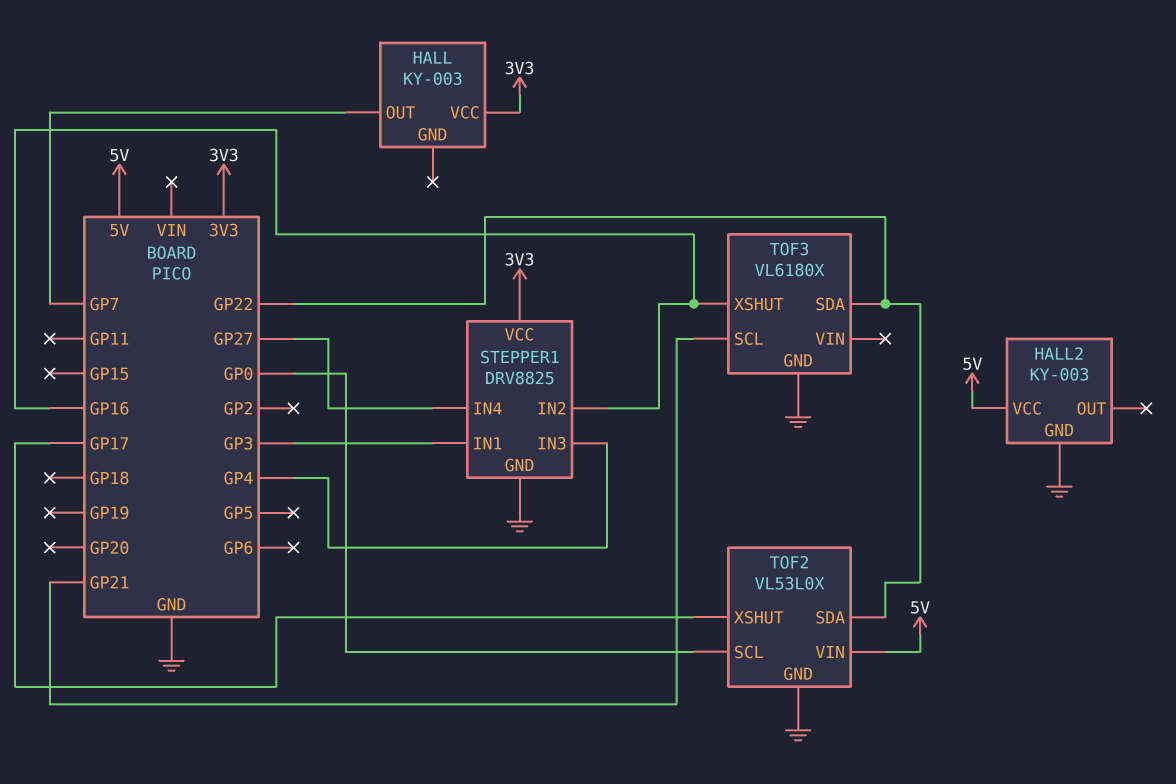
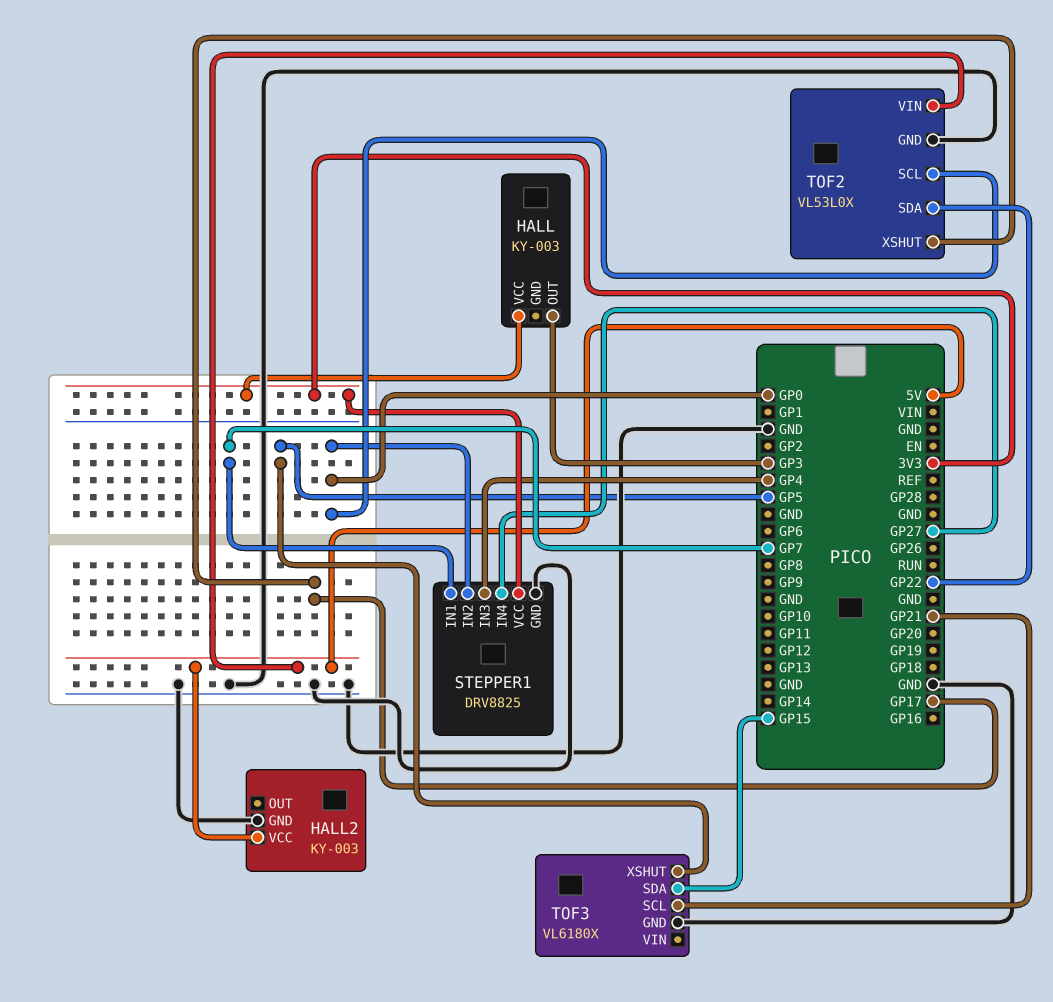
HALL pin OUT: GP7 -> GP3
STEPPER1 pin IN1: GP3 -> GP7
STEPPER1 pin IN2: GP16 -> GP0
TOF3 pin SDA: GP22 -> GP15
TOF3 pin XSHUT: GP16 -> GP5

